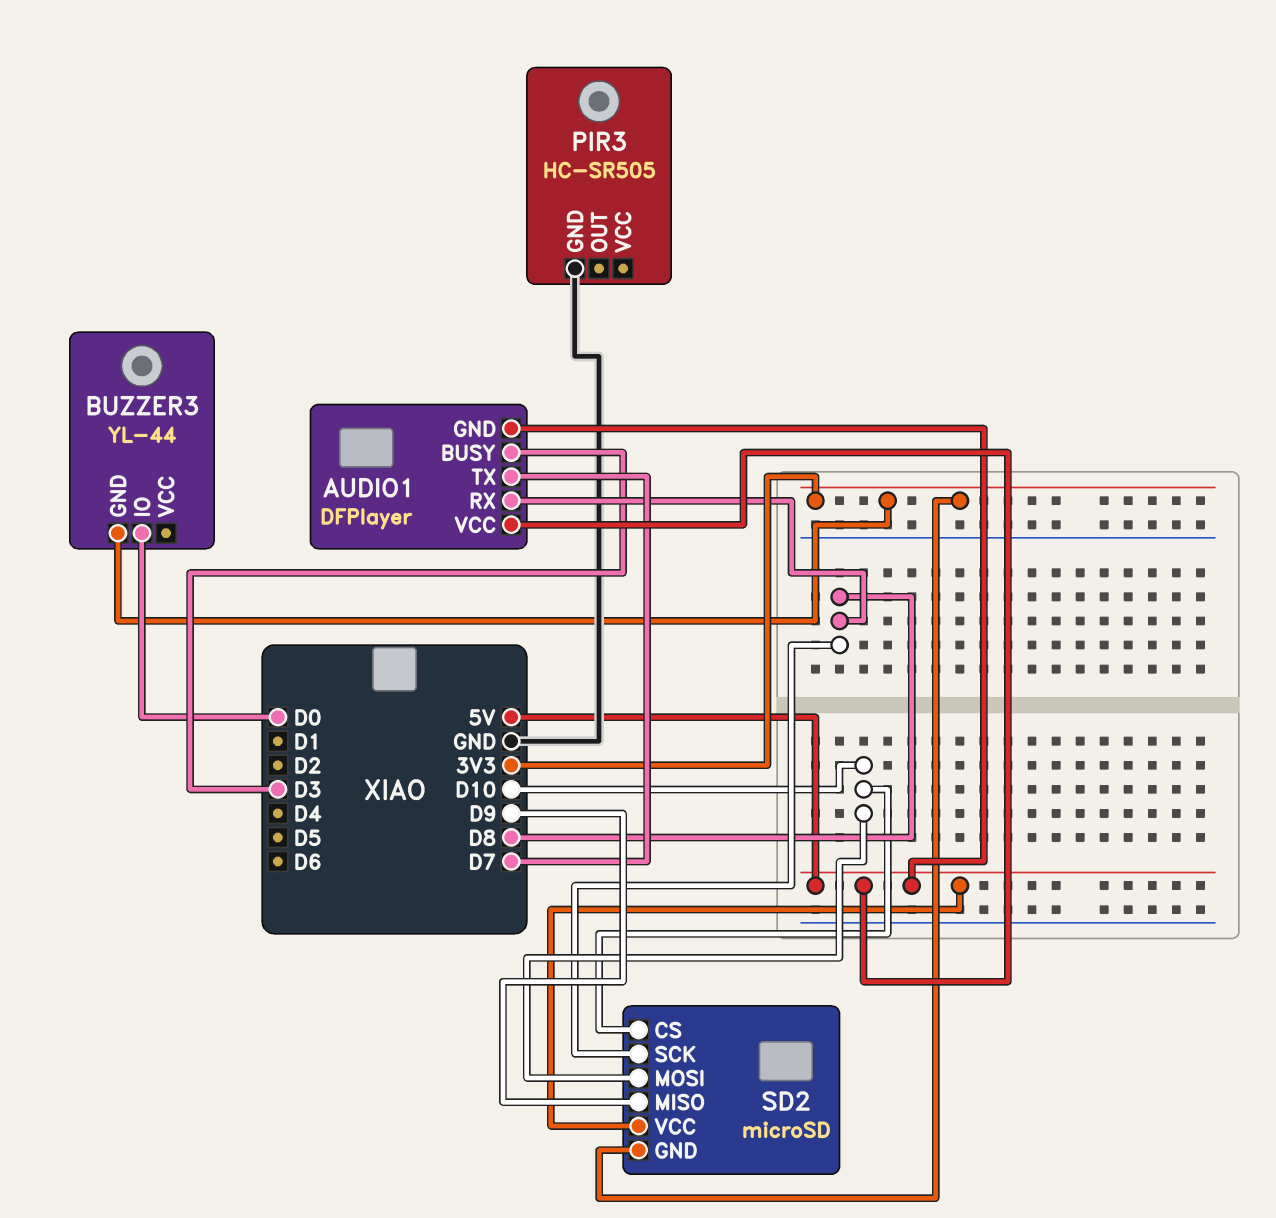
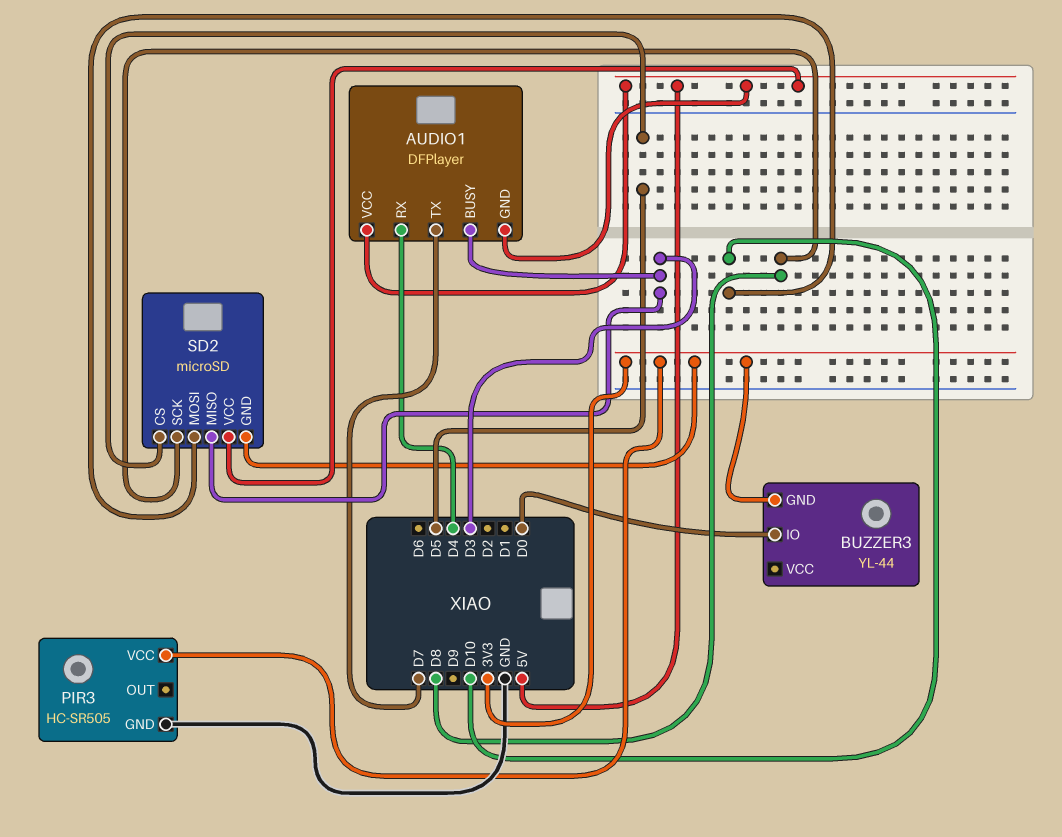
AUDIO1 pin RX: D8 -> D4
PIR3 pin VCC: none -> 3V3
SD2 pin CS: D10 -> D5
SD2 pin MISO: D9 -> D3

